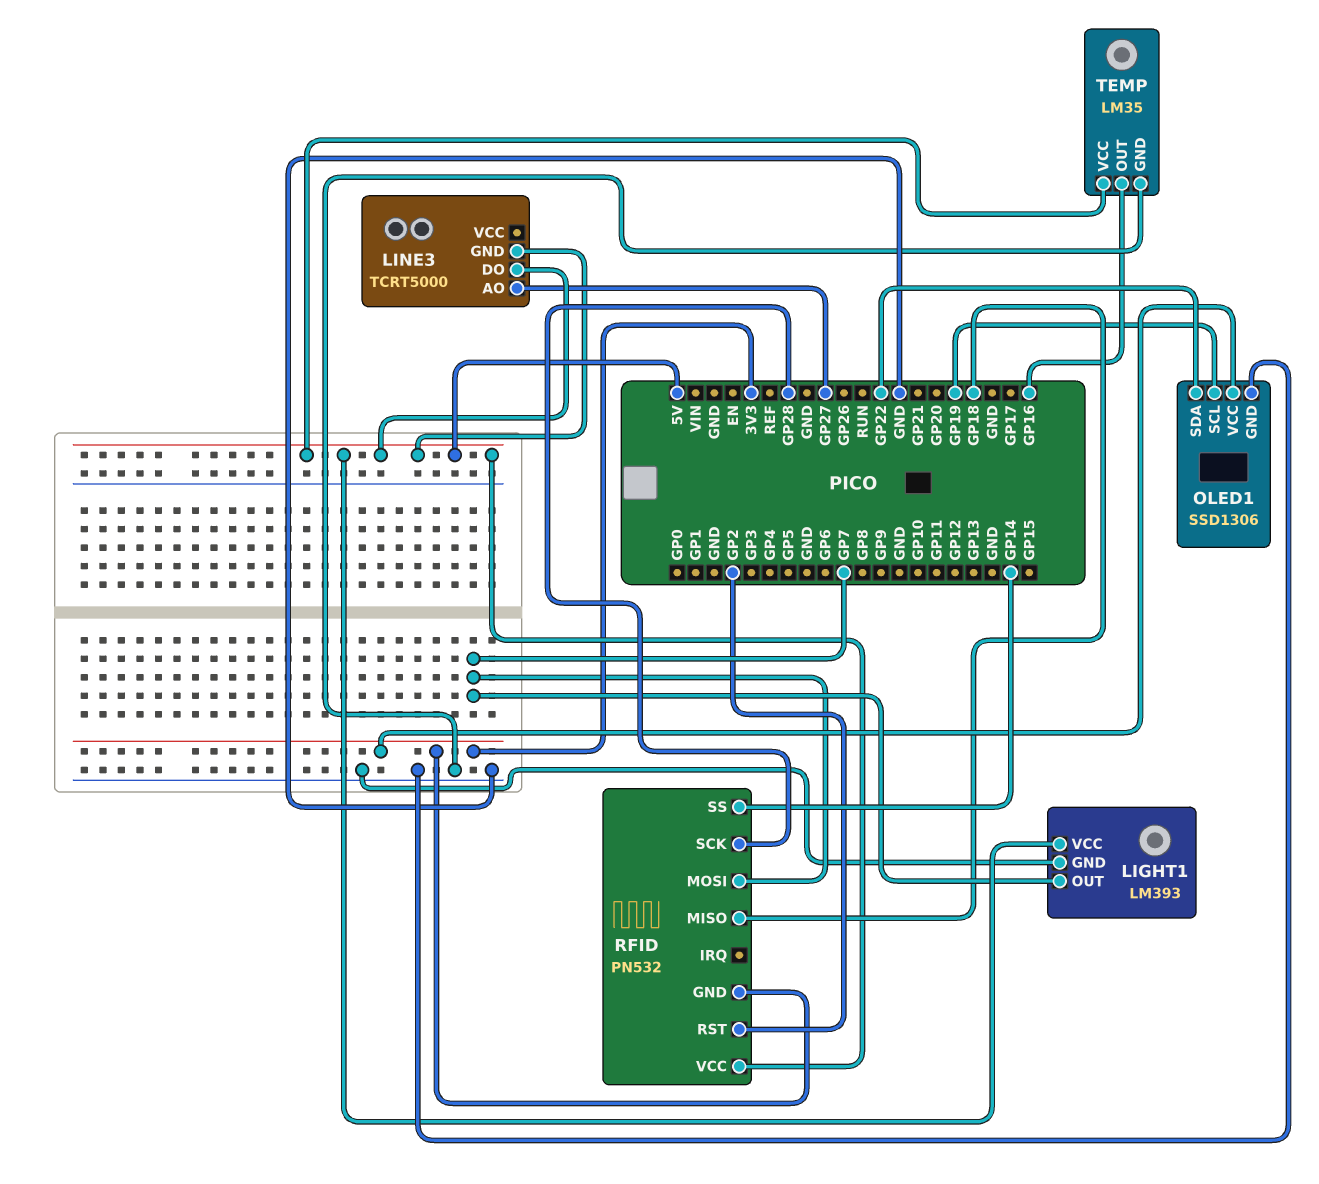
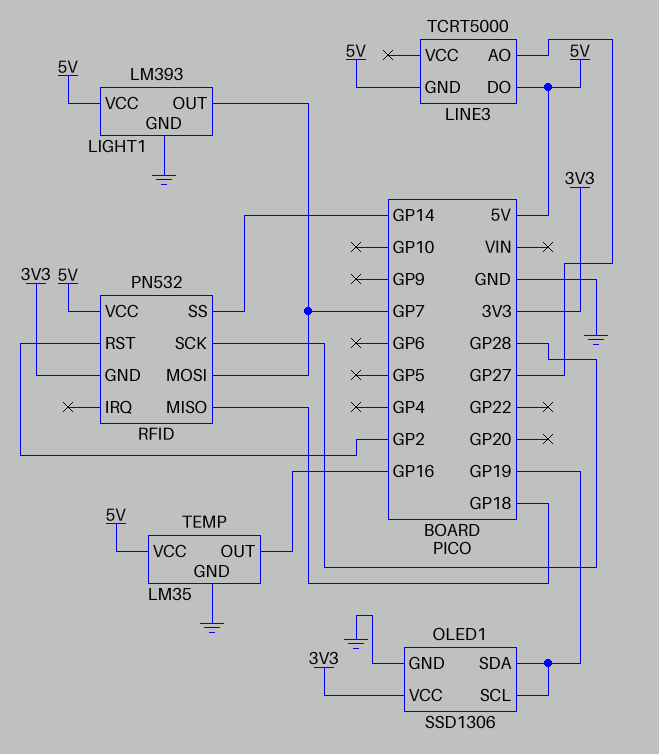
OLED1 pin SDA: GP22 -> GP19

